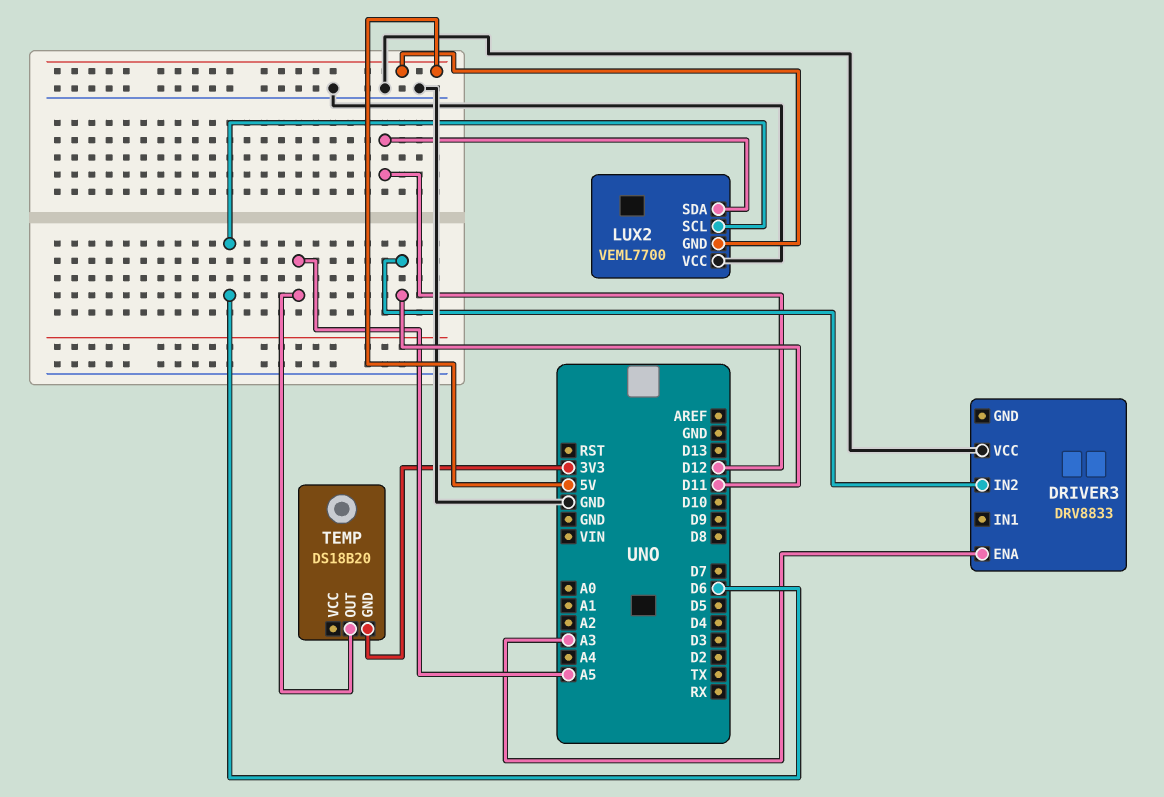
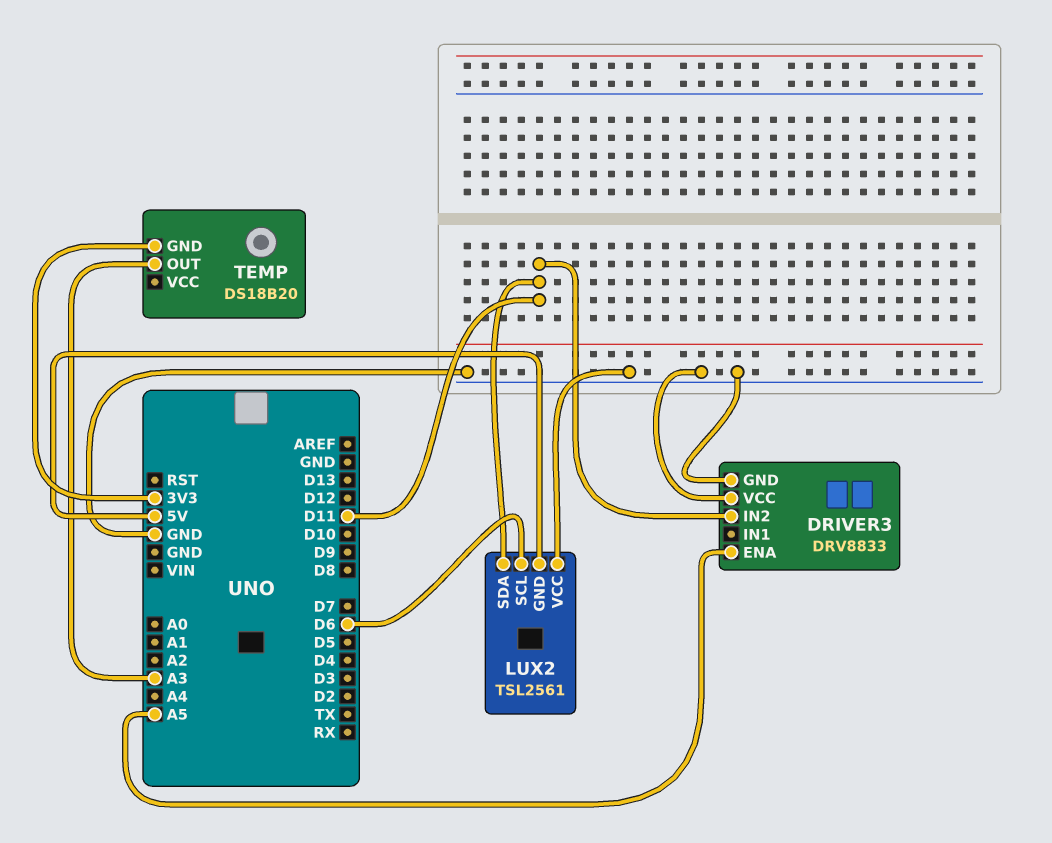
DRIVER3 pin ENA: A3 -> A5
DRIVER3 pin GND: none -> GND
LUX2: VEML7700 -> TSL2561
LUX2 pin SDA: D12 -> D11
TEMP pin OUT: A5 -> A3

